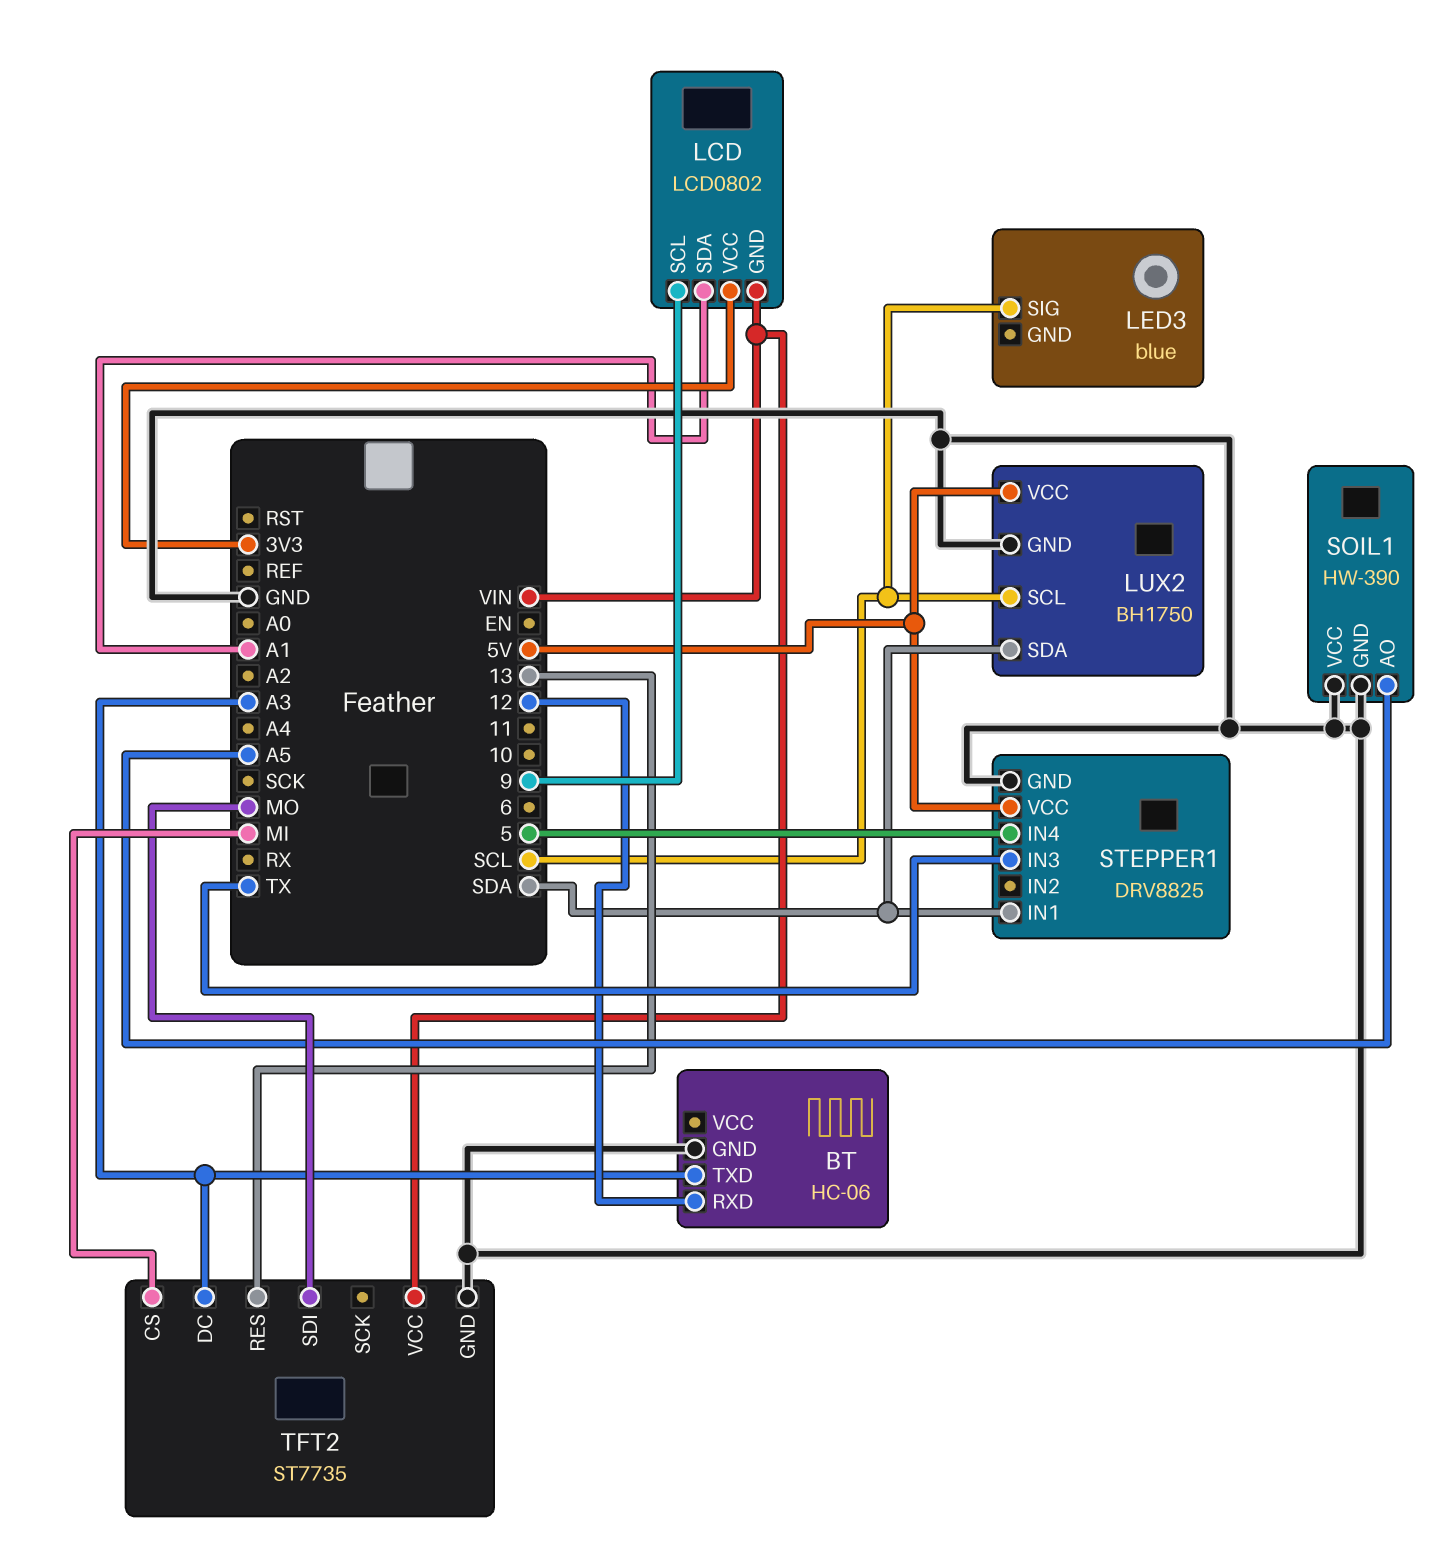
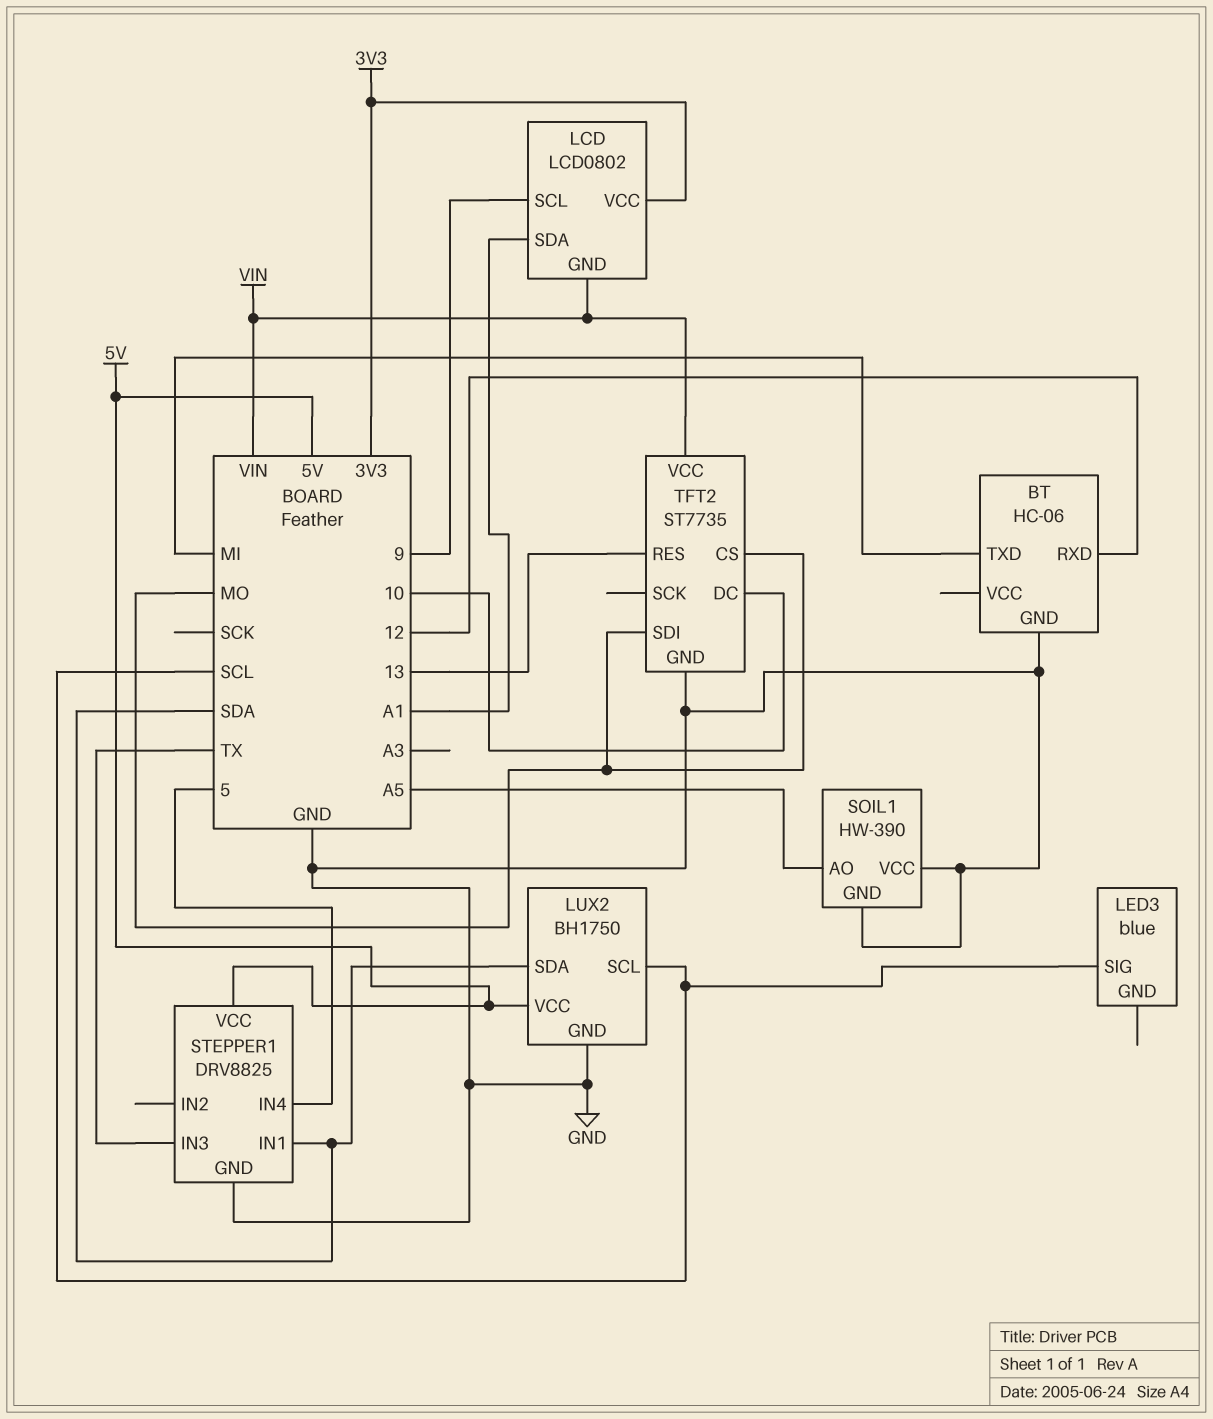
BT pin TXD: A3 -> MI
TFT2 pin CS: MI -> MO
TFT2 pin DC: A3 -> 10

